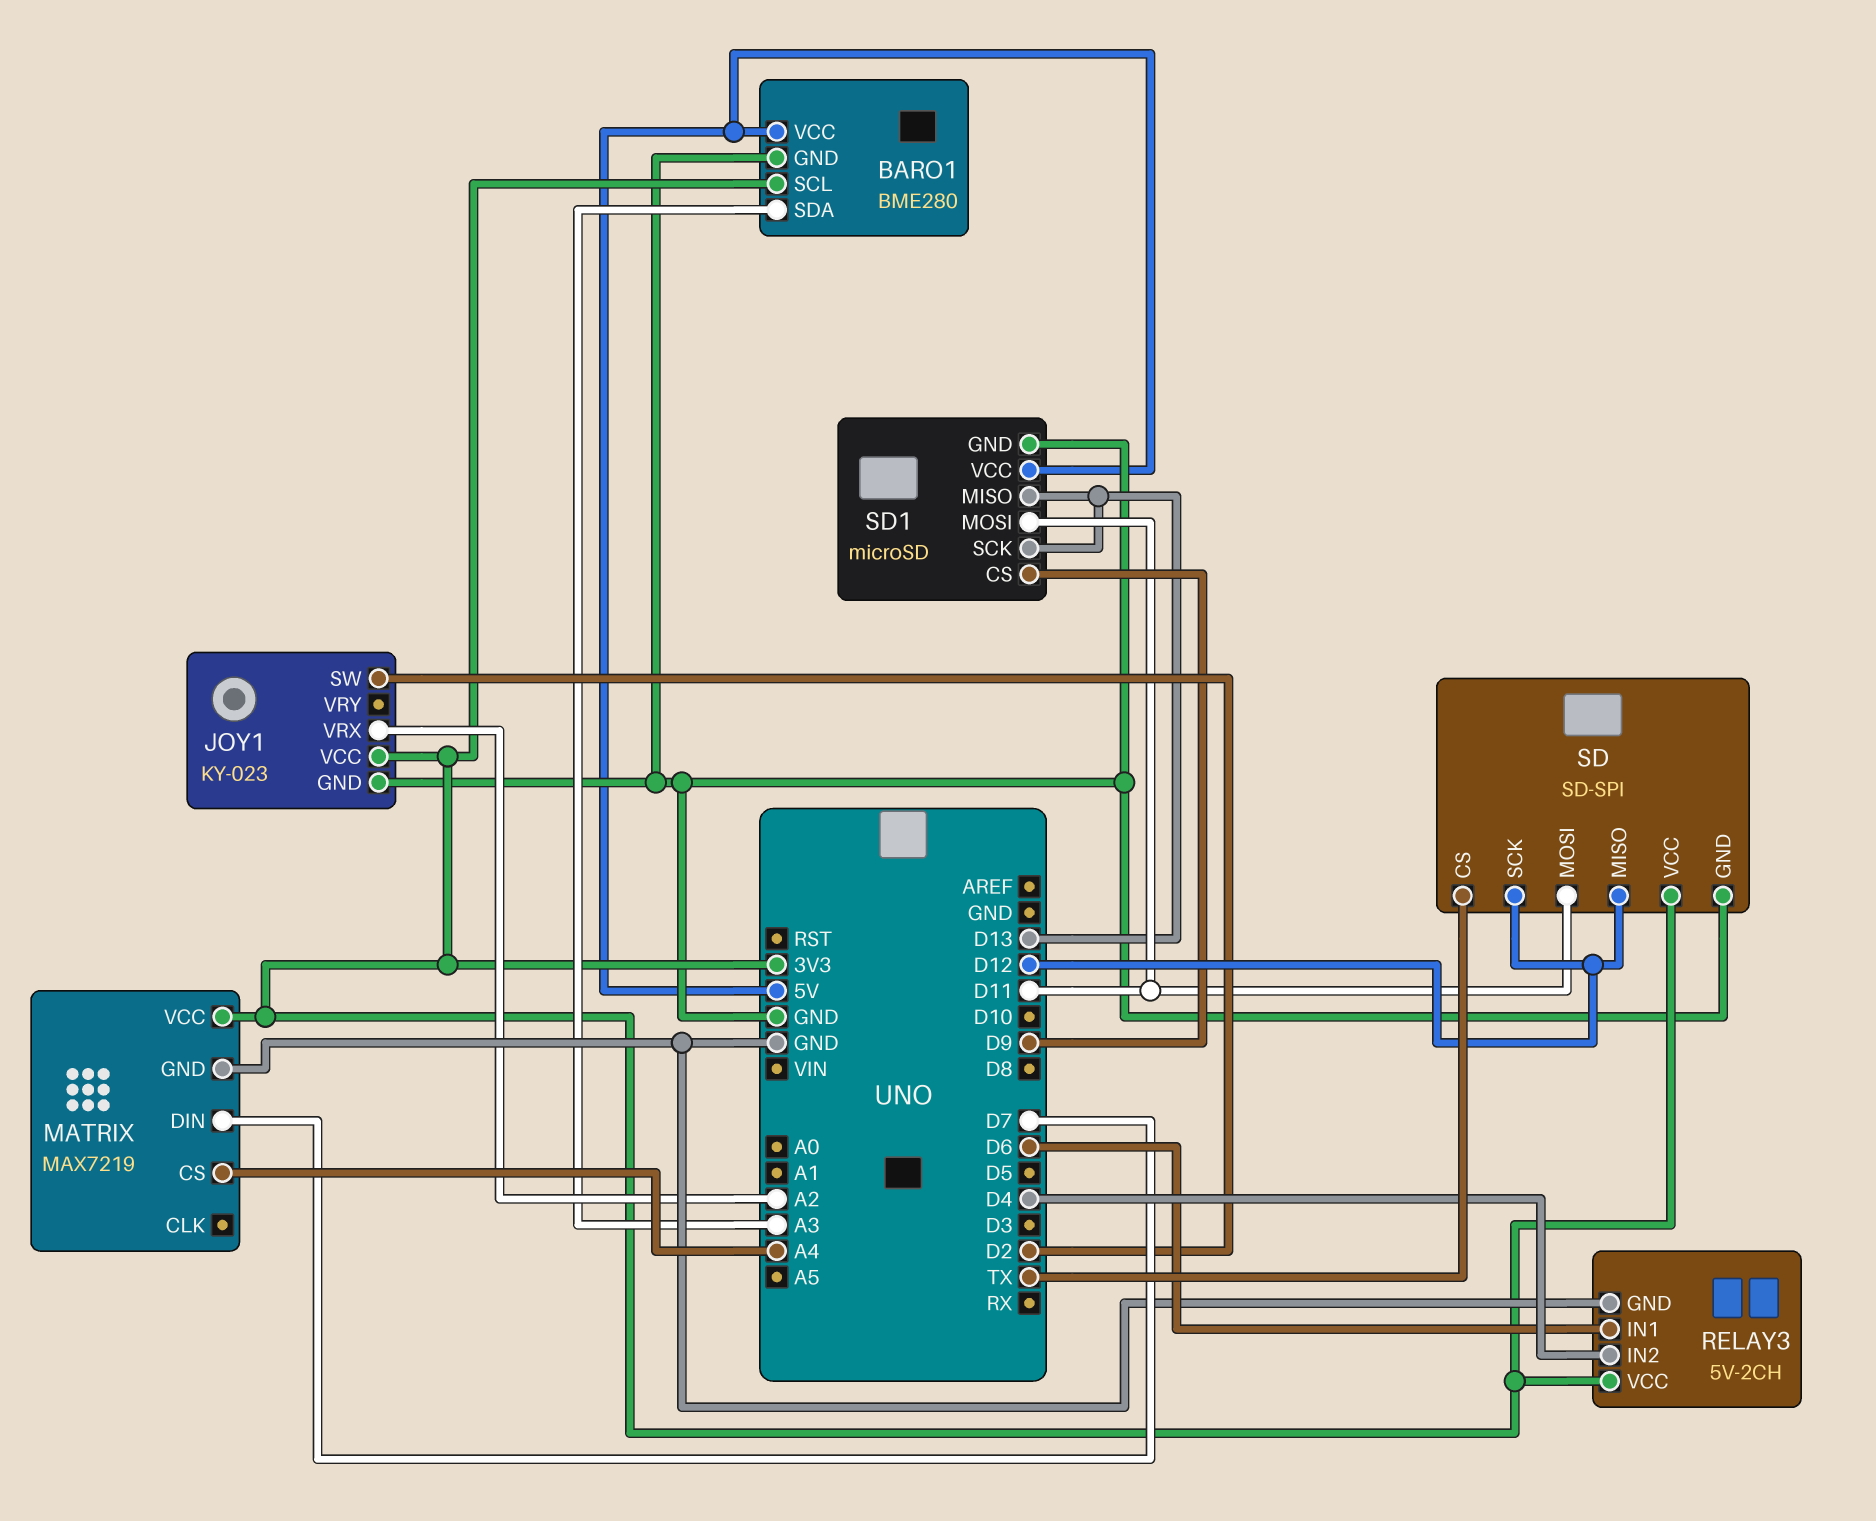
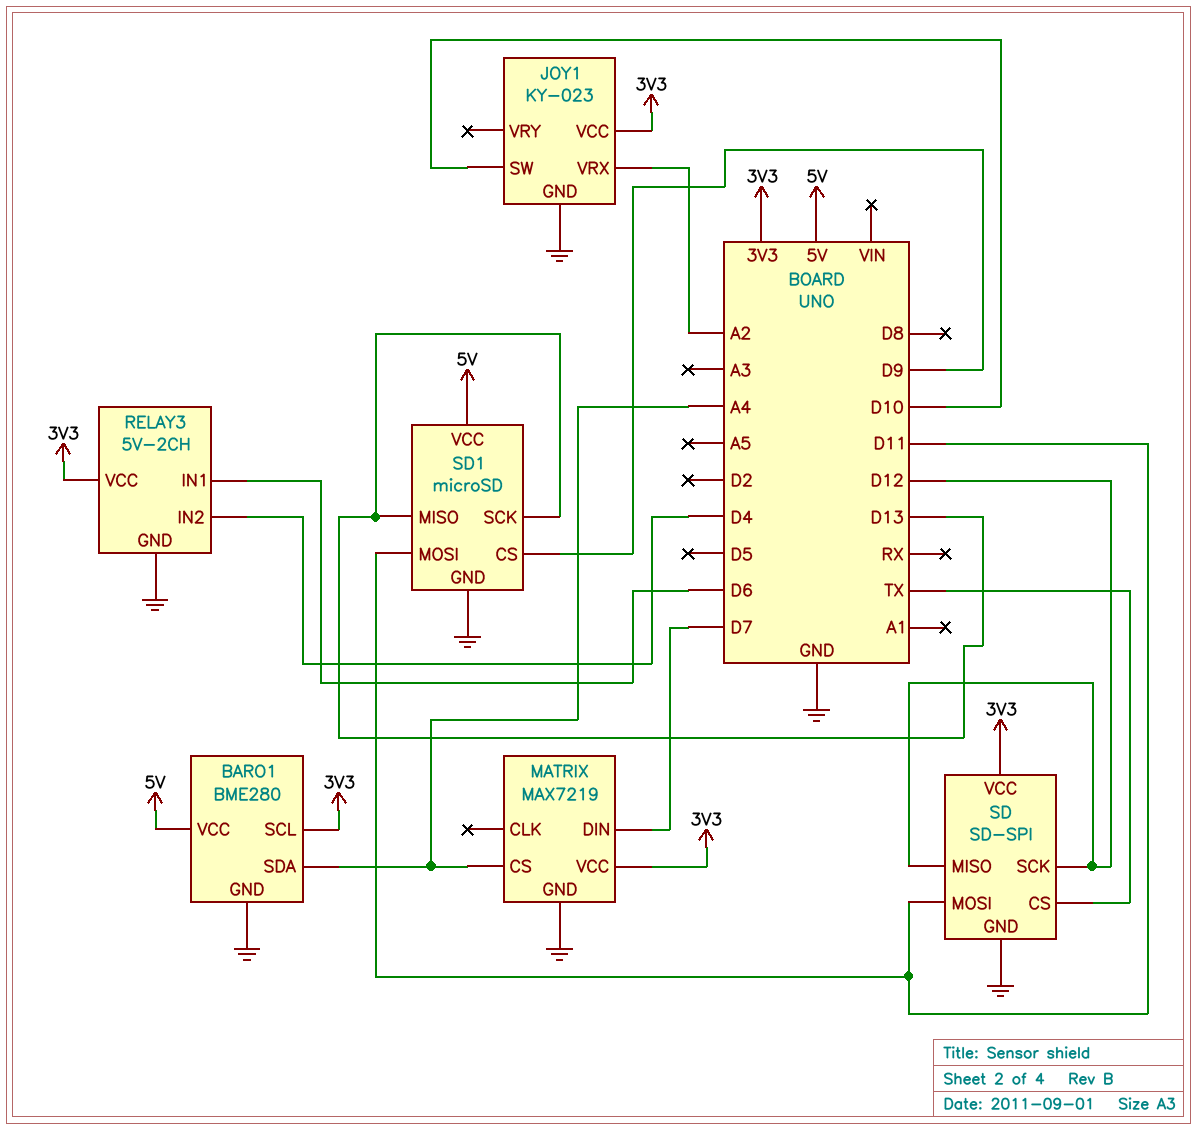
BARO1 pin SDA: A3 -> A4
JOY1 pin SW: D2 -> D10

